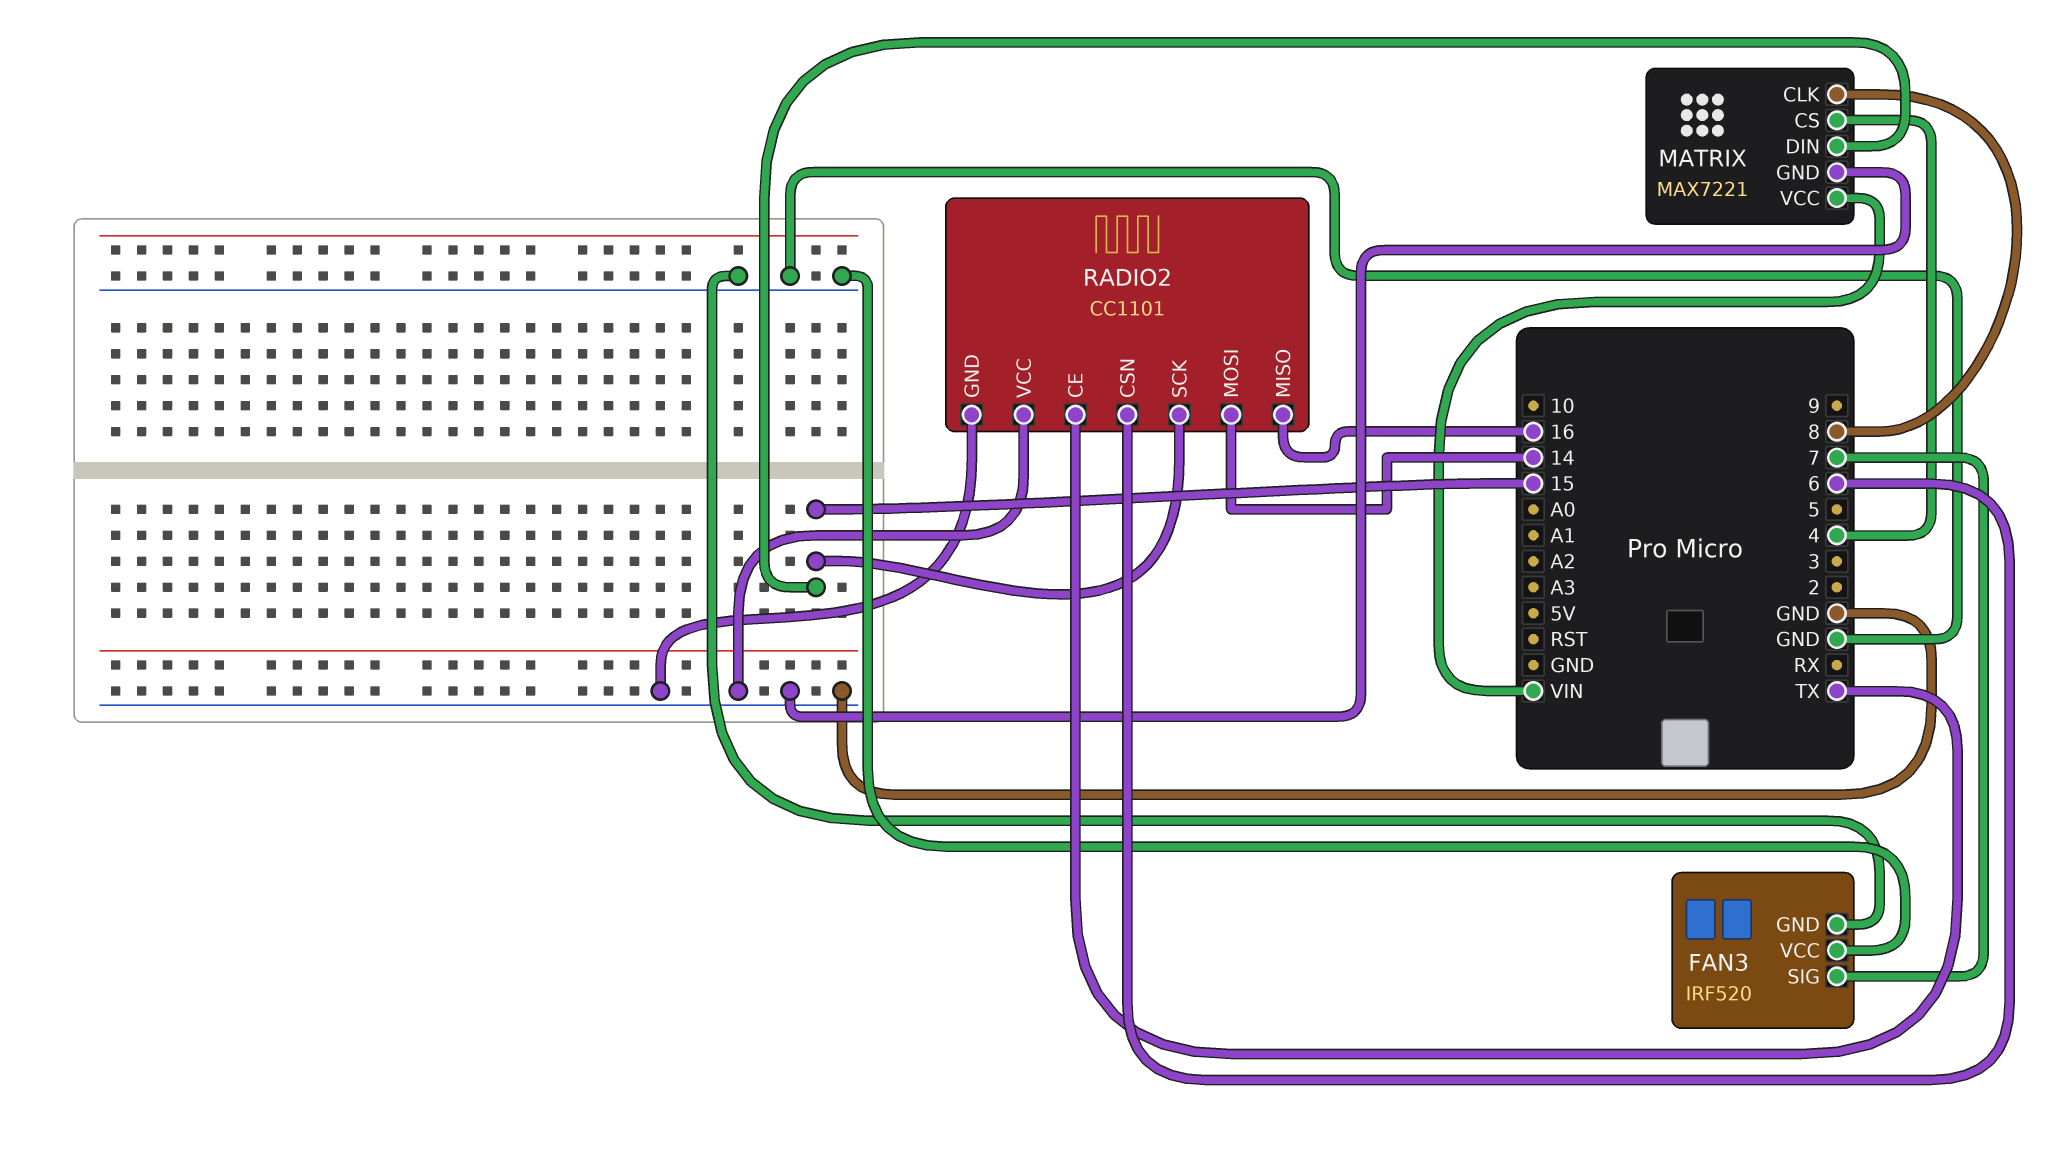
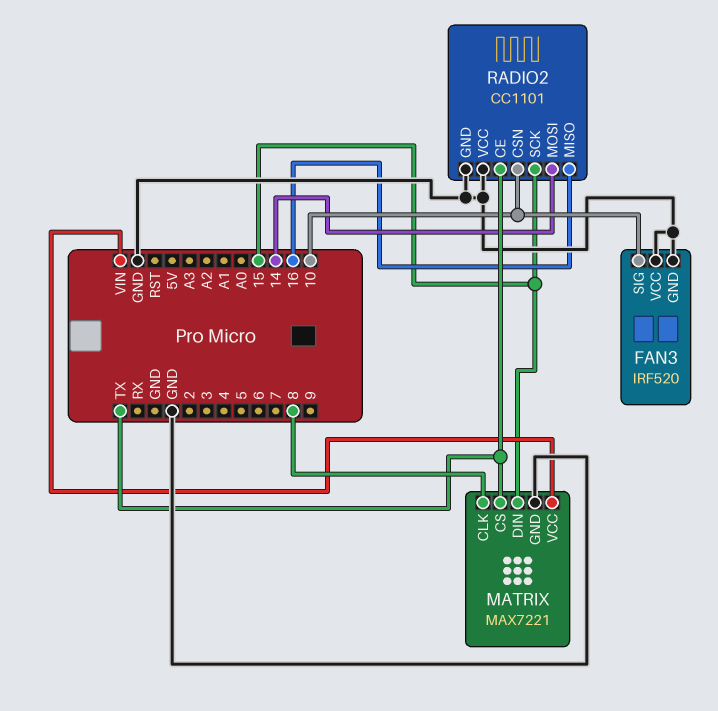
FAN3 pin SIG: 7 -> 10
MATRIX pin CS: 4 -> TX
RADIO2 pin CSN: 6 -> 10

